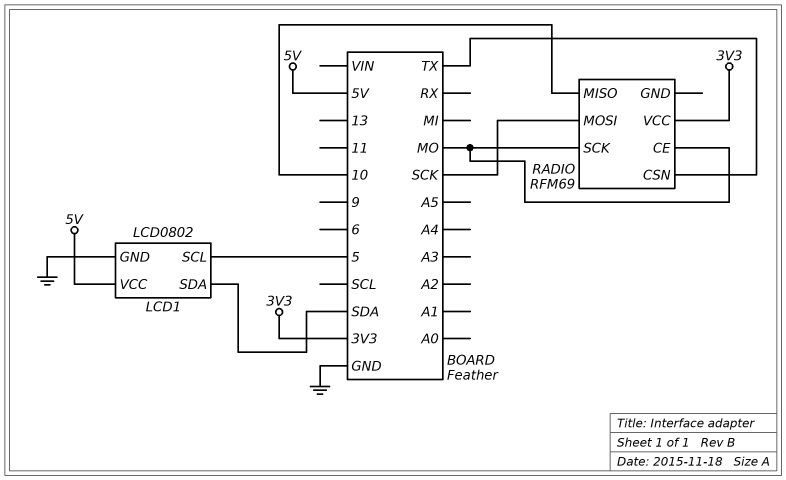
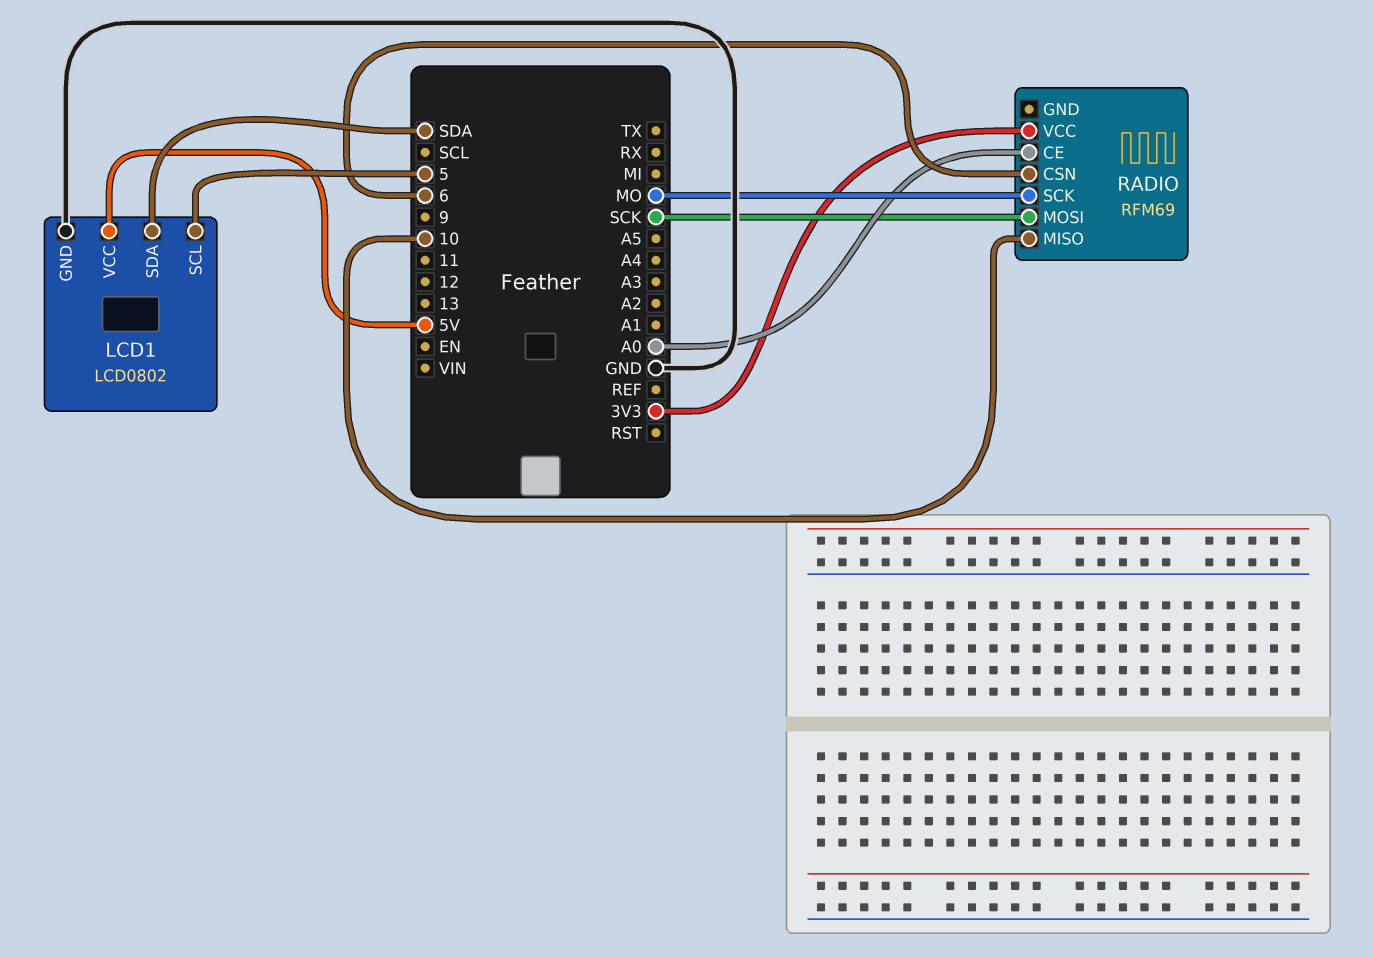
RADIO pin CE: MO -> A0
RADIO pin CSN: TX -> 6

